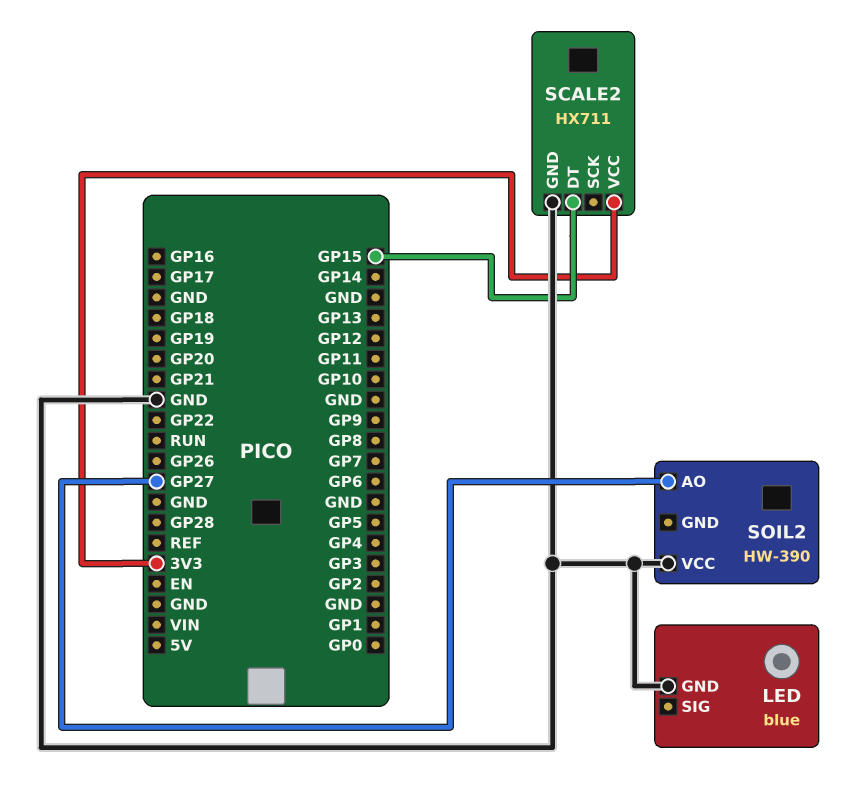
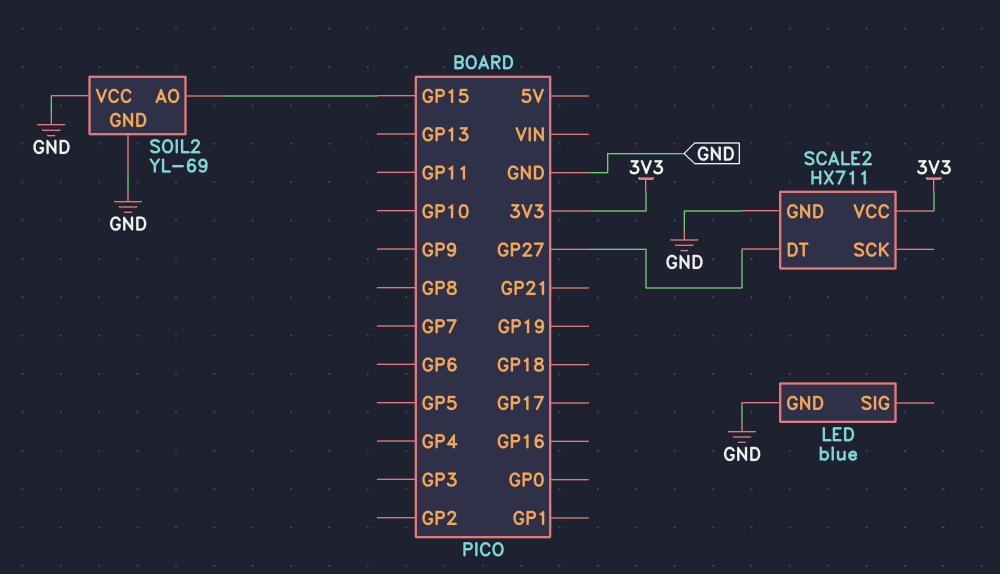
SCALE2 pin DT: GP15 -> GP27
SOIL2: HW-390 -> YL-69
SOIL2 pin AO: GP27 -> GP15
SOIL2 pin GND: none -> GND

